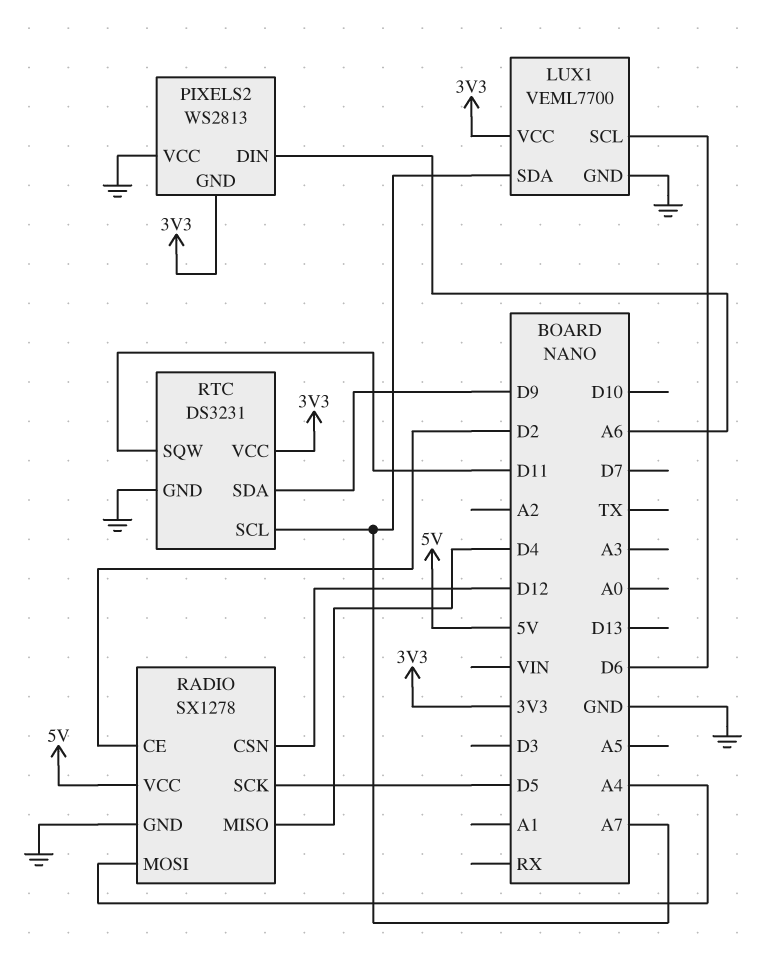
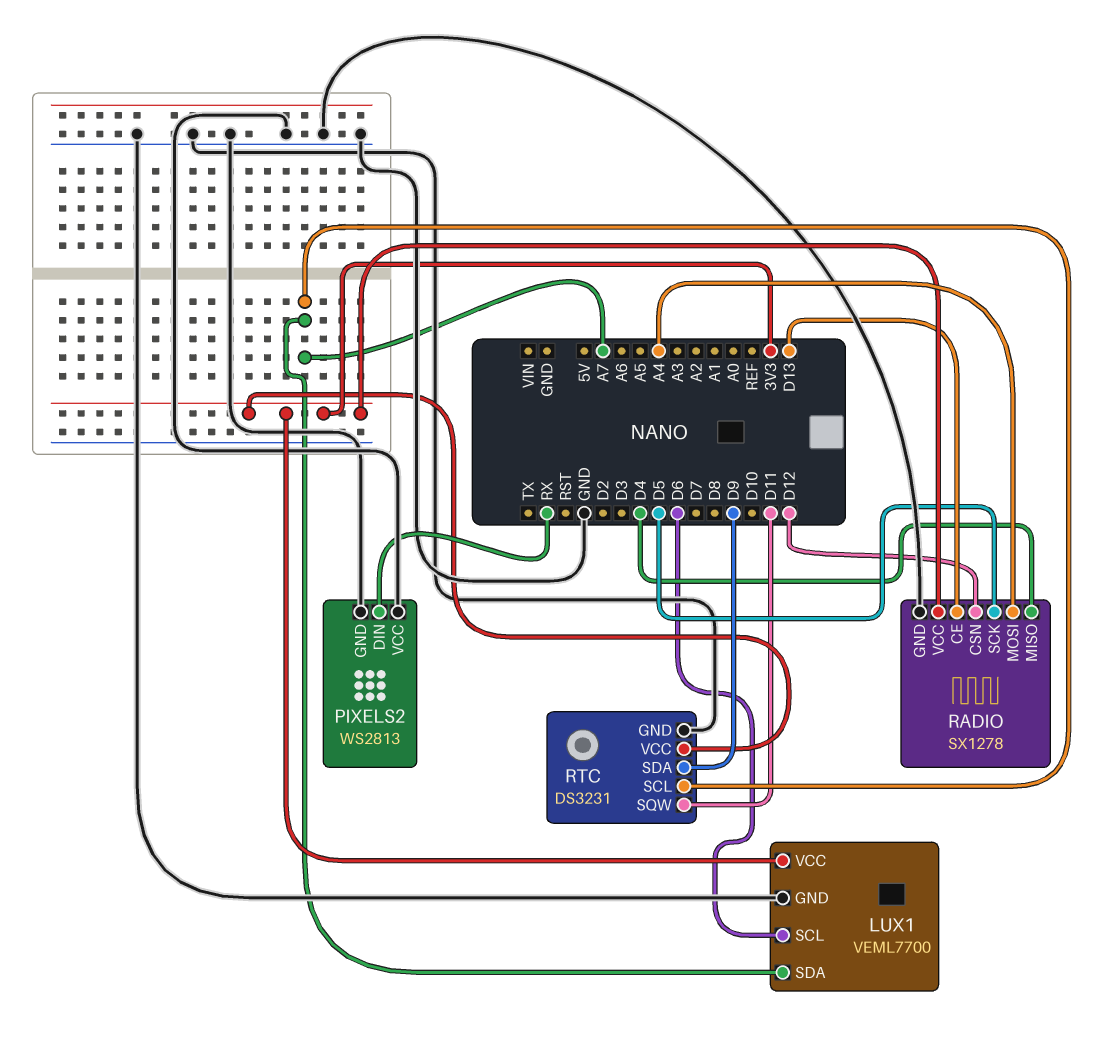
PIXELS2 pin DIN: A6 -> RX
PIXELS2 pin GND: 3V3 -> GND
RADIO pin CE: D2 -> D13
RADIO pin VCC: 5V -> 3V3

